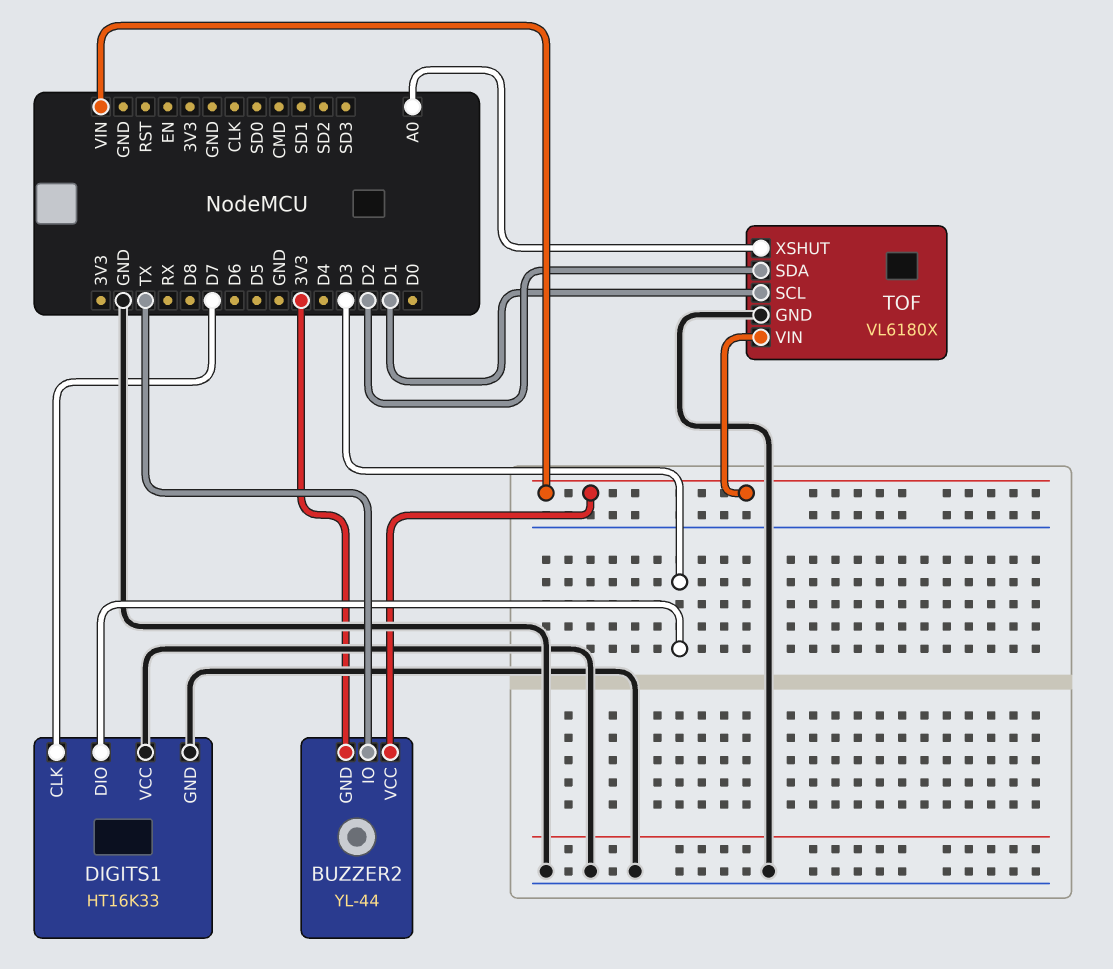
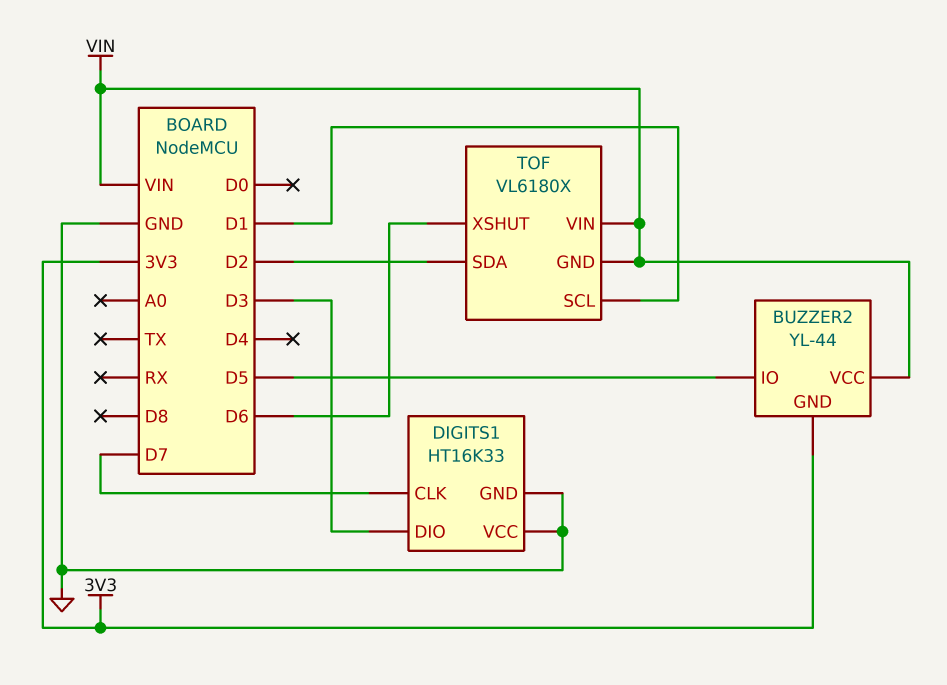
BUZZER2 pin IO: TX -> D5
TOF pin GND: GND -> VIN
TOF pin XSHUT: A0 -> D6

